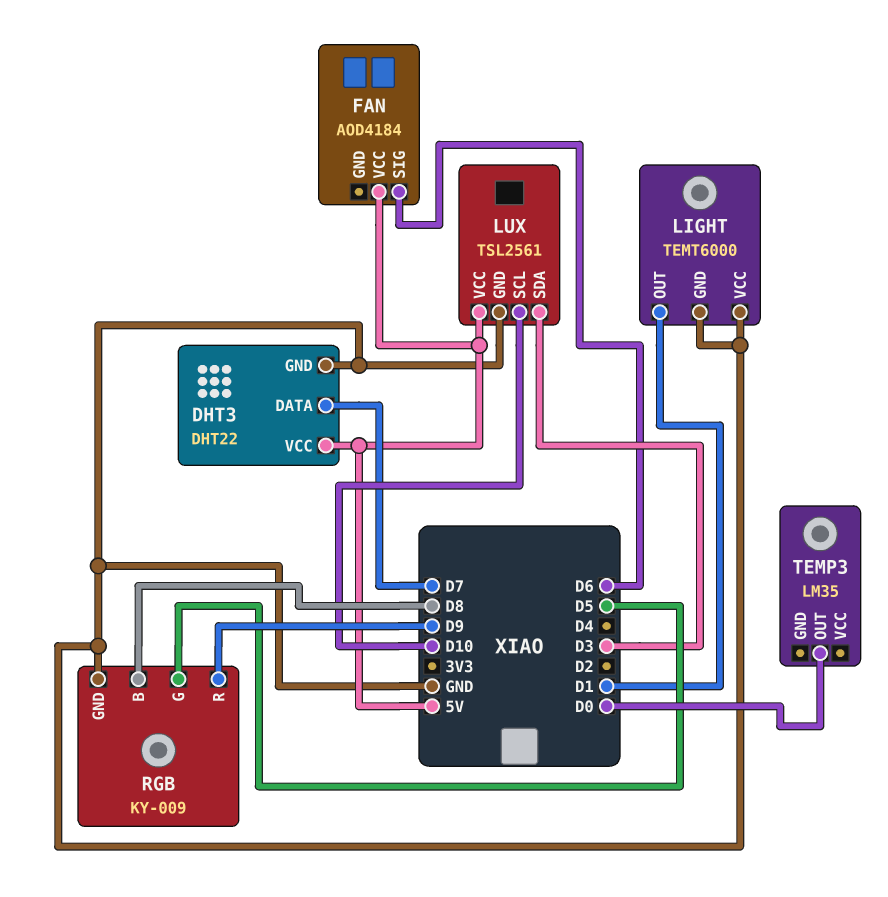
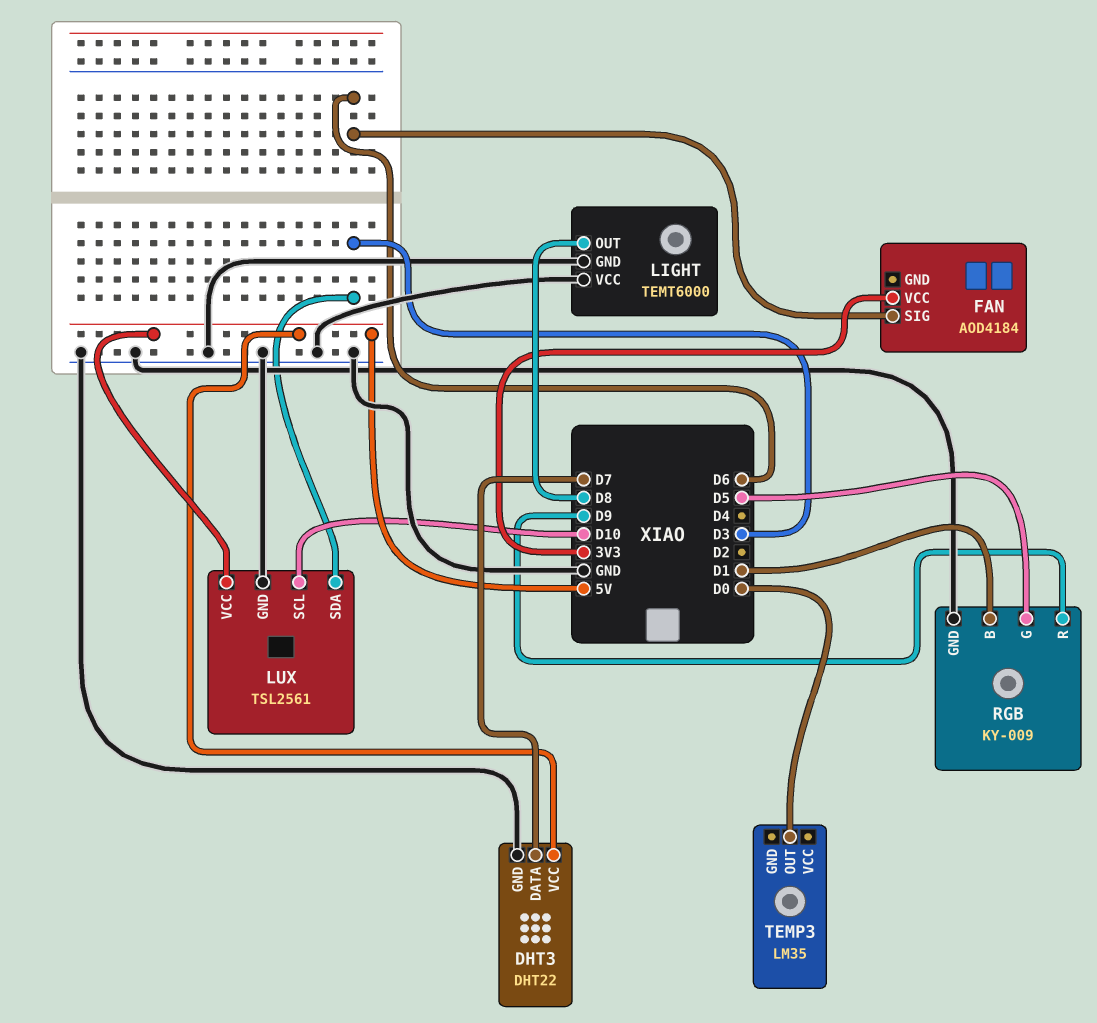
FAN pin VCC: 5V -> 3V3
LIGHT pin OUT: D1 -> D8
RGB pin B: D8 -> D1

